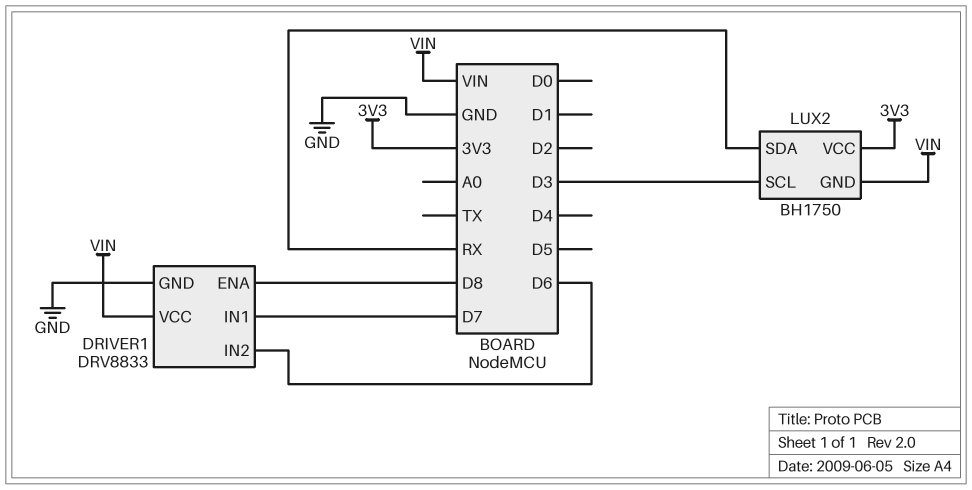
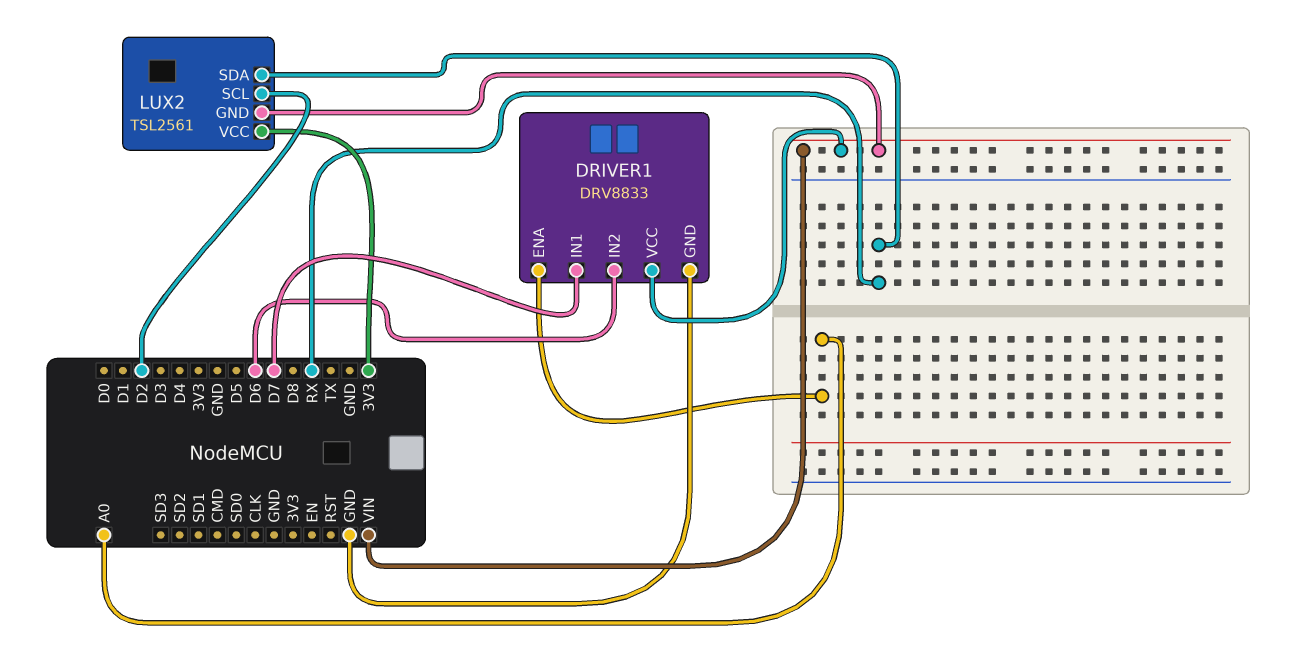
DRIVER1 pin ENA: D8 -> A0
LUX2: BH1750 -> TSL2561
LUX2 pin SCL: D3 -> D2

